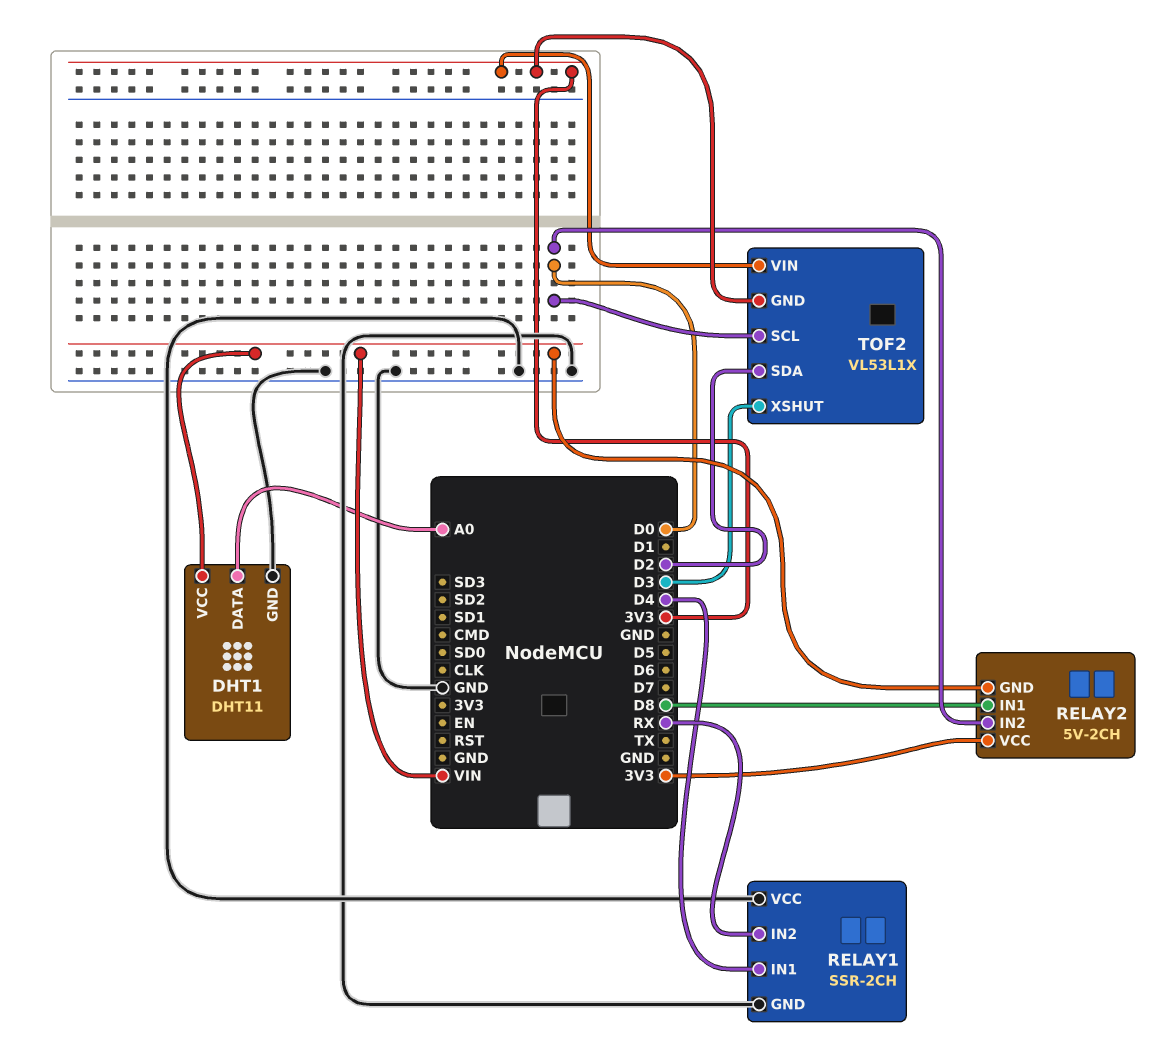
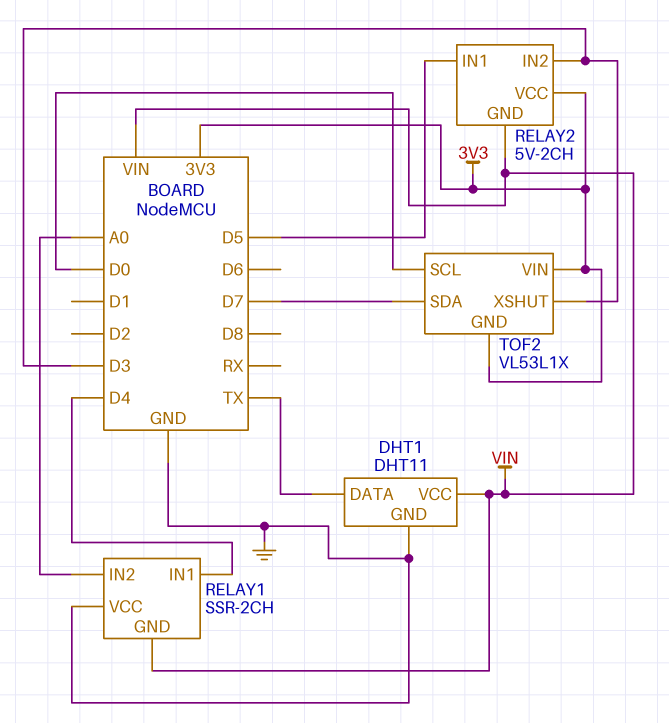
DHT1 pin DATA: A0 -> TX
RELAY1 pin GND: GND -> VIN
RELAY1 pin IN2: RX -> A0
RELAY2 pin IN1: D8 -> D5
RELAY2 pin IN2: D0 -> D3
TOF2 pin SDA: D2 -> D7

